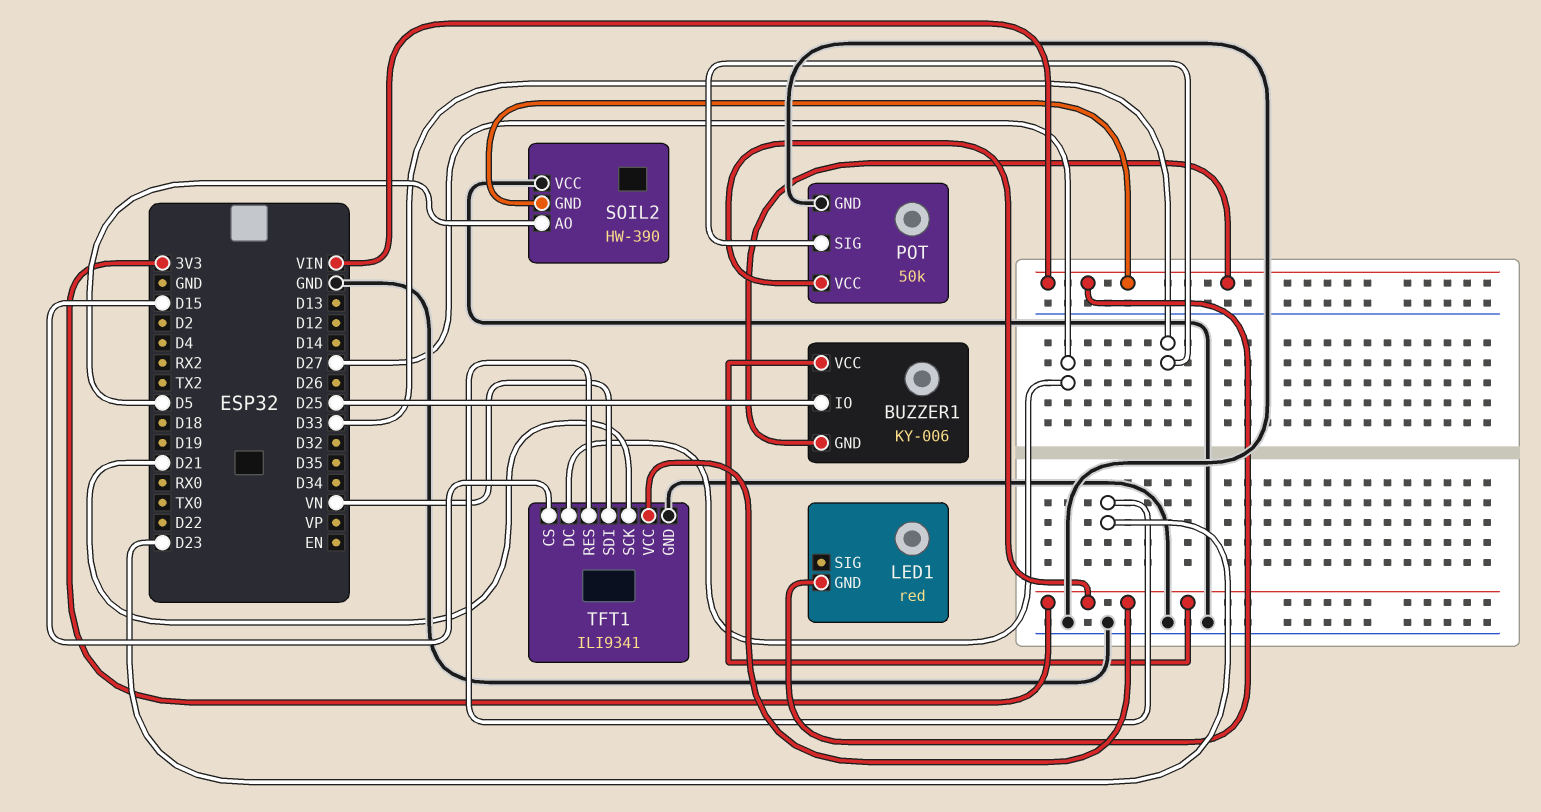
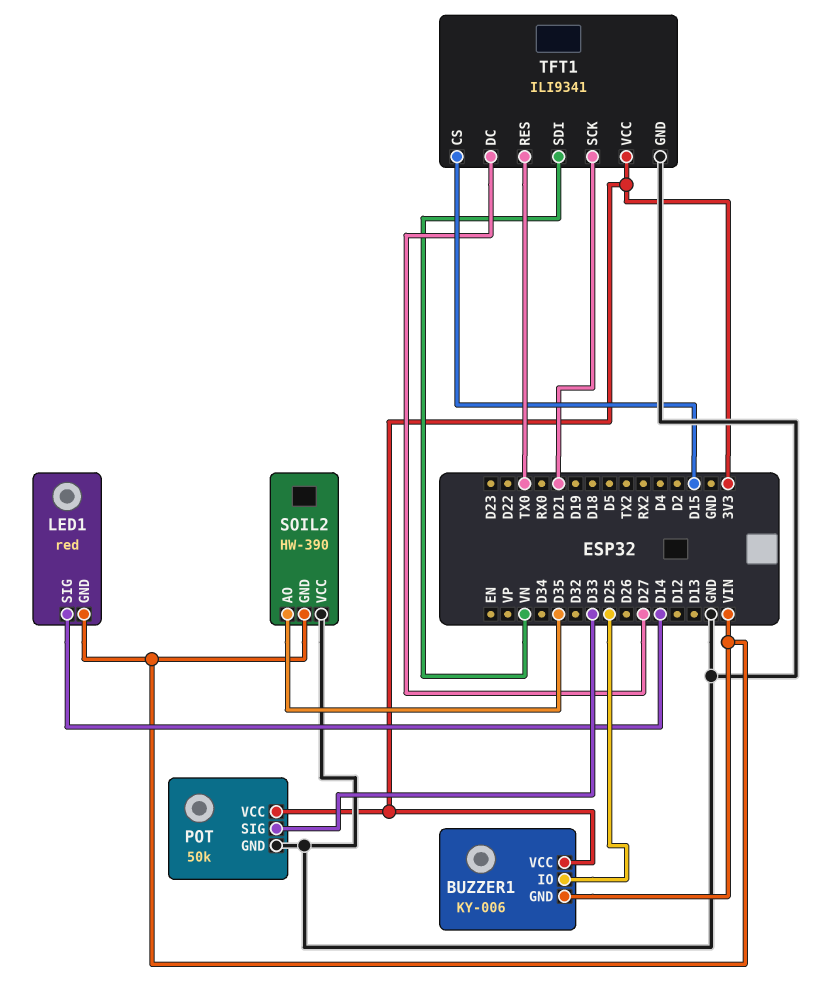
LED1 pin SIG: none -> D14
SOIL2 pin AO: D5 -> D35
TFT1 pin RES: D23 -> TX0

